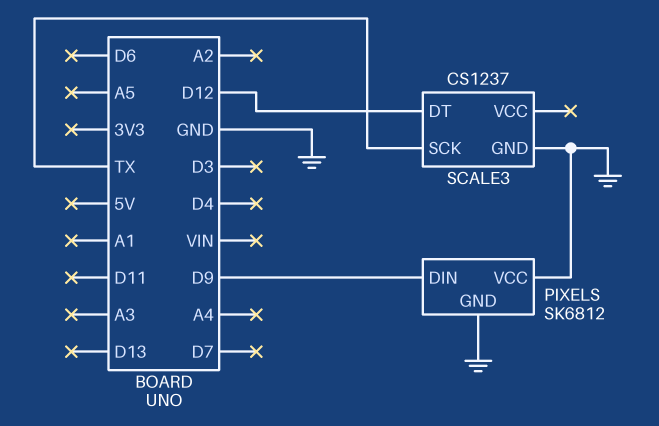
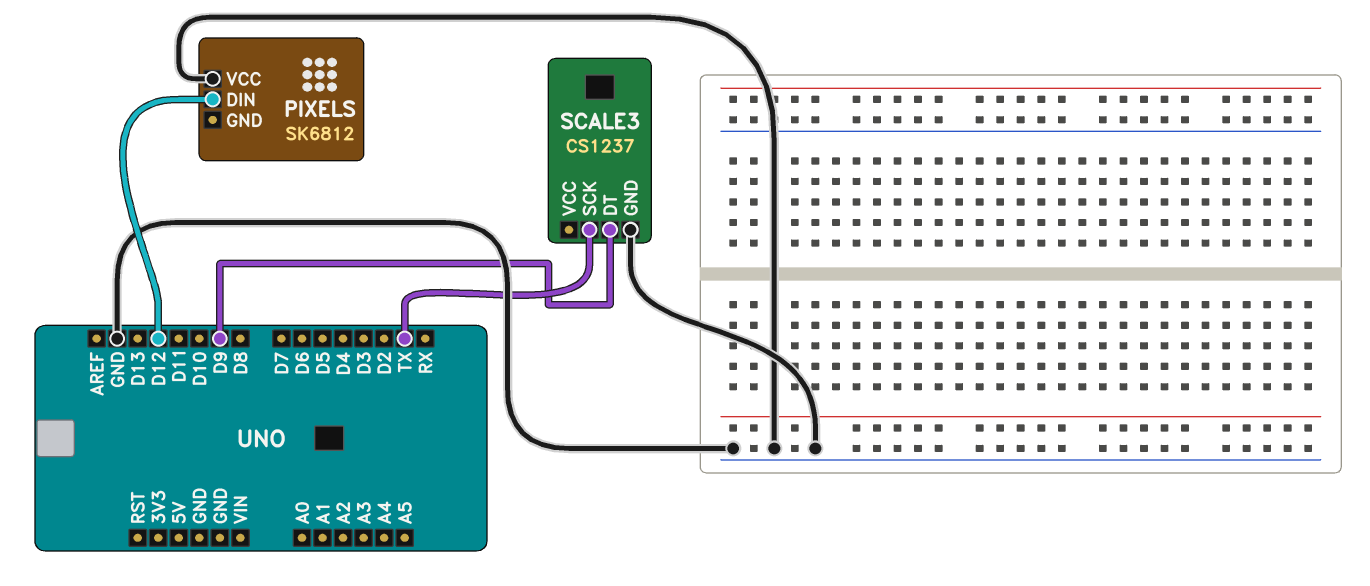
PIXELS pin DIN: D9 -> D12
PIXELS pin GND: GND -> none
SCALE3 pin DT: D12 -> D9

